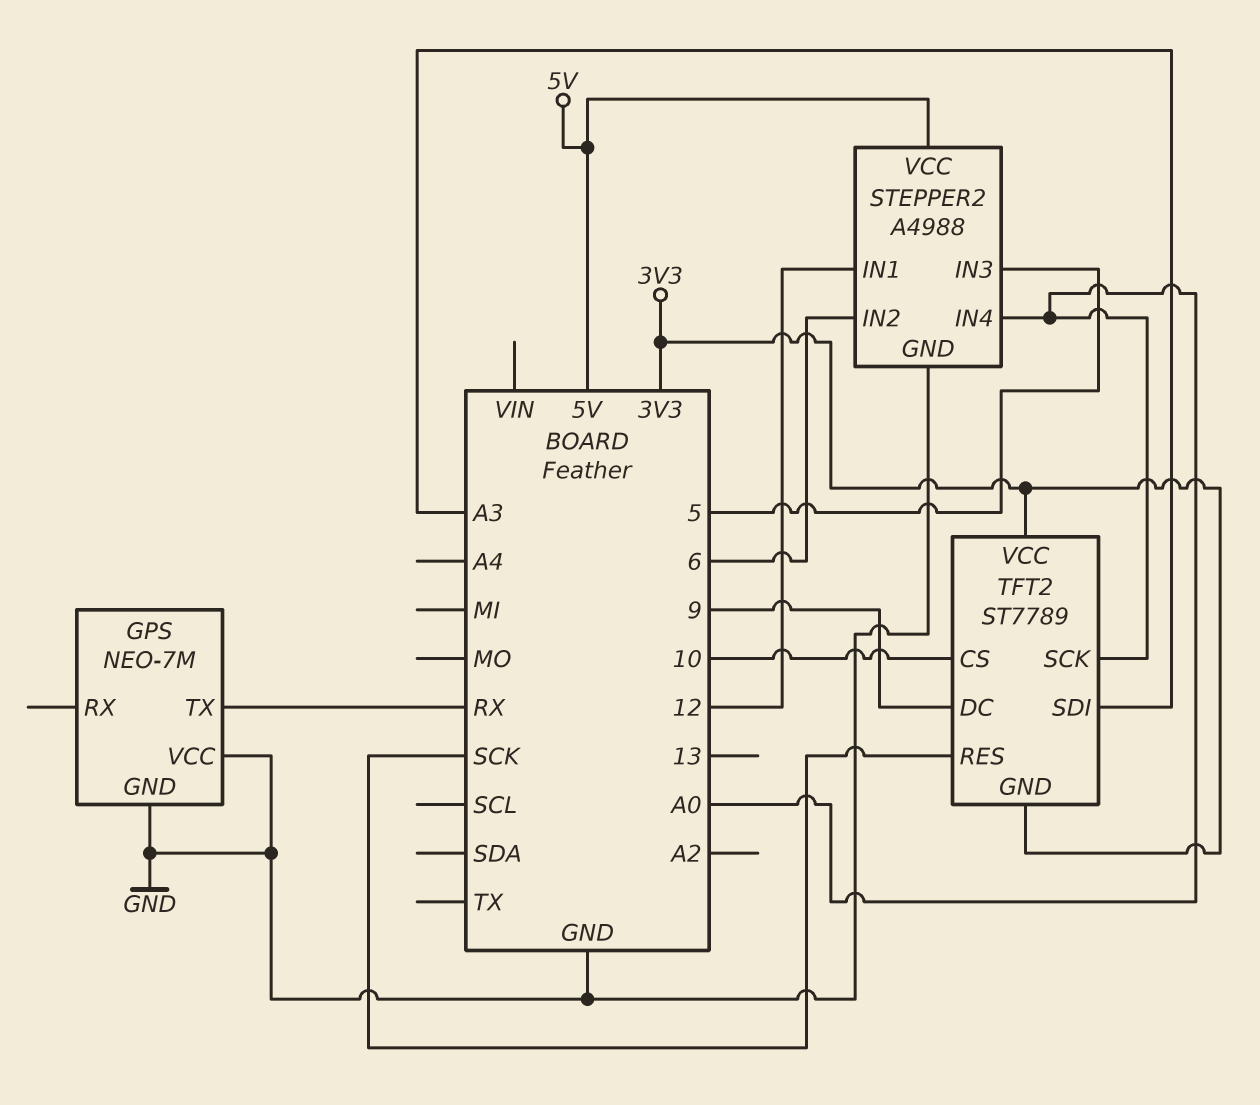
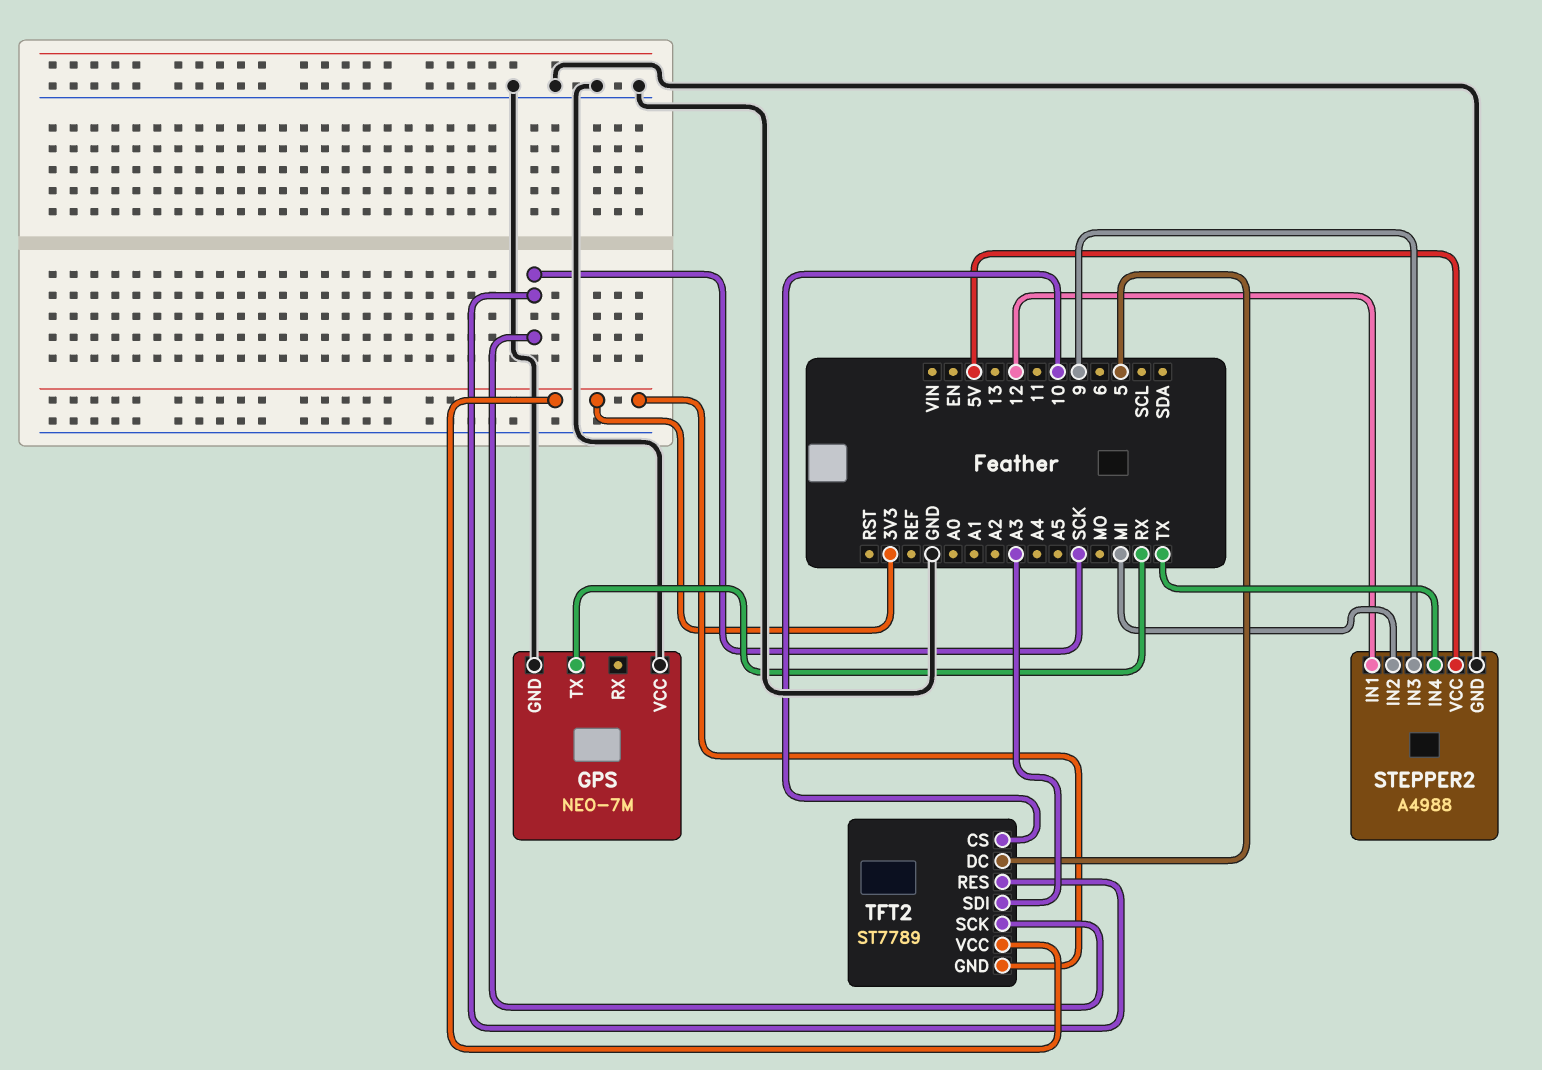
STEPPER2 pin IN2: 6 -> MI
STEPPER2 pin IN3: 5 -> 9
STEPPER2 pin IN4: A0 -> TX
TFT2 pin DC: 9 -> 5
TFT2 pin SCK: A0 -> SCK

